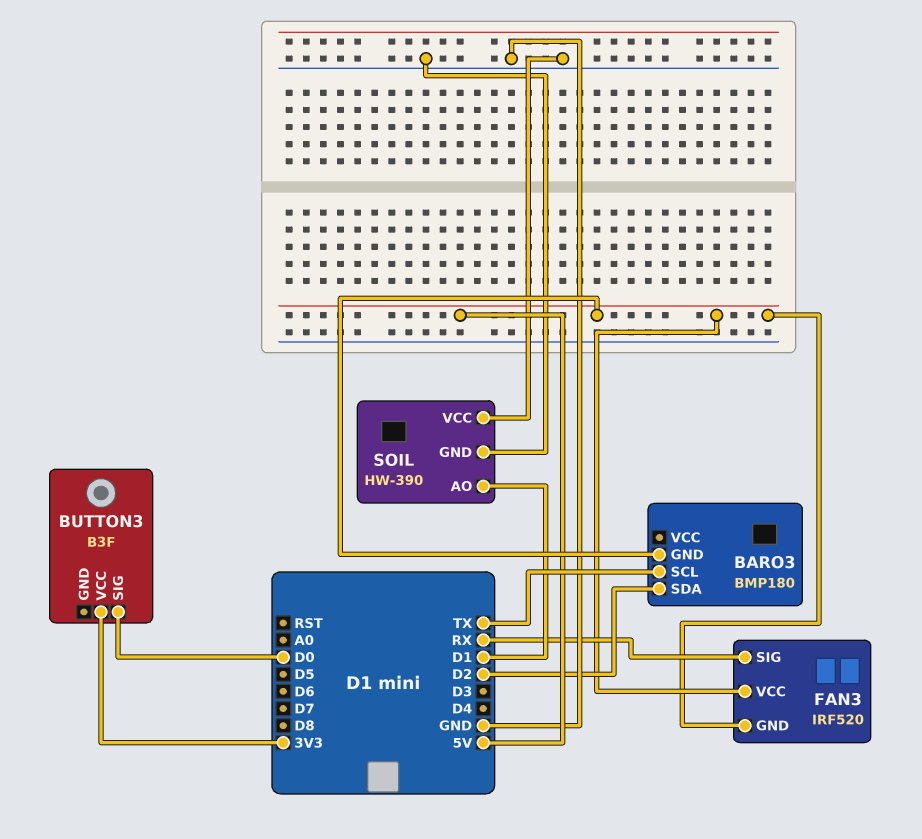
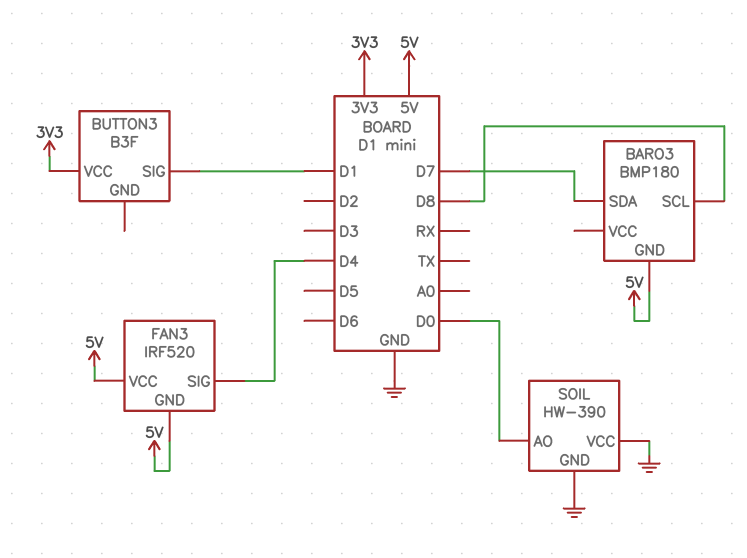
BARO3 pin SCL: TX -> D8
BARO3 pin SDA: D2 -> D7
BUTTON3 pin SIG: D0 -> D1
FAN3 pin SIG: RX -> D4
SOIL pin AO: D1 -> D0

